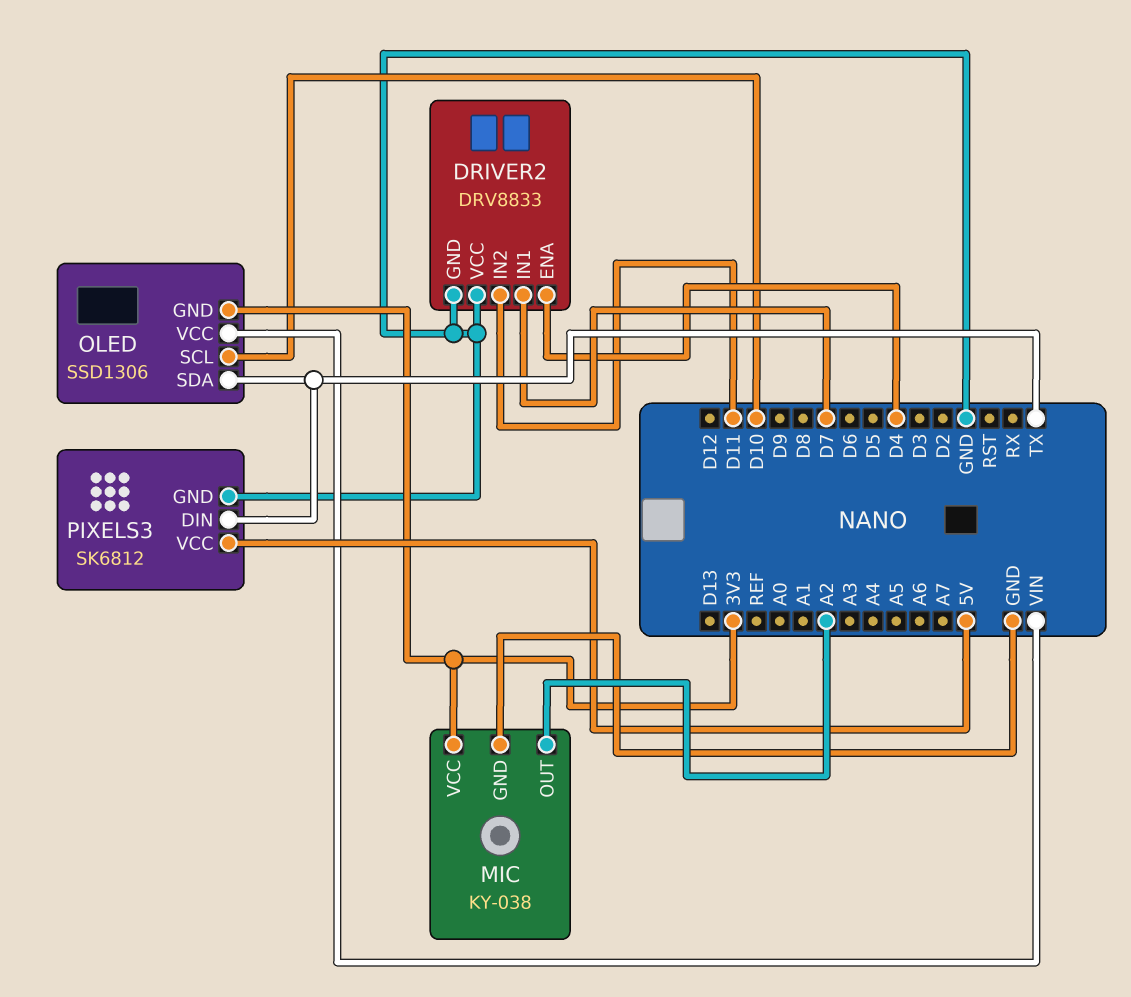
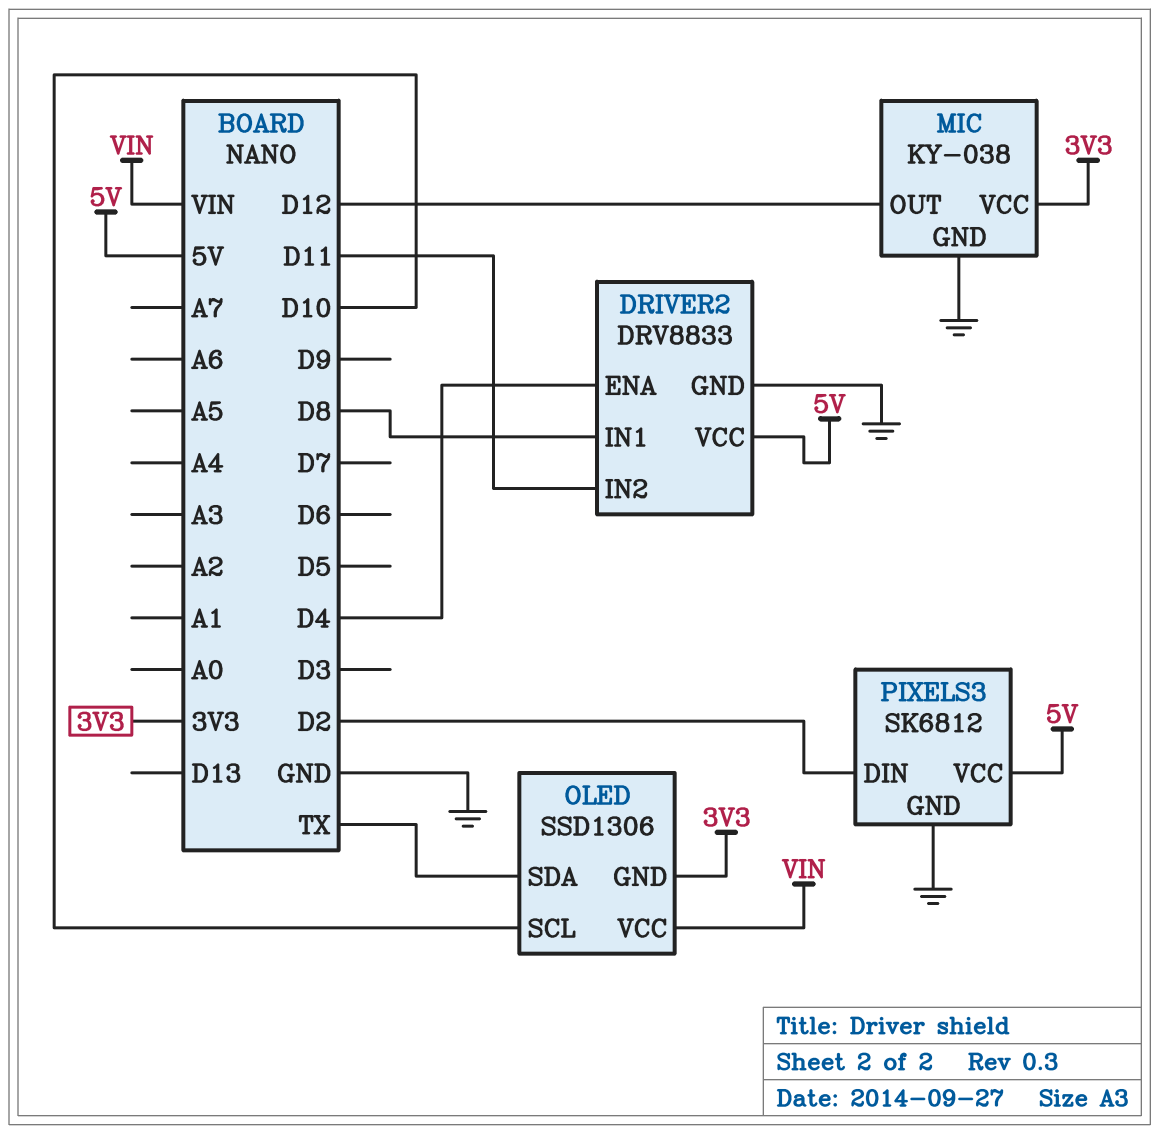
DRIVER2 pin IN1: D7 -> D8
DRIVER2 pin VCC: GND -> 5V
MIC pin OUT: A2 -> D12
PIXELS3 pin DIN: TX -> D2

